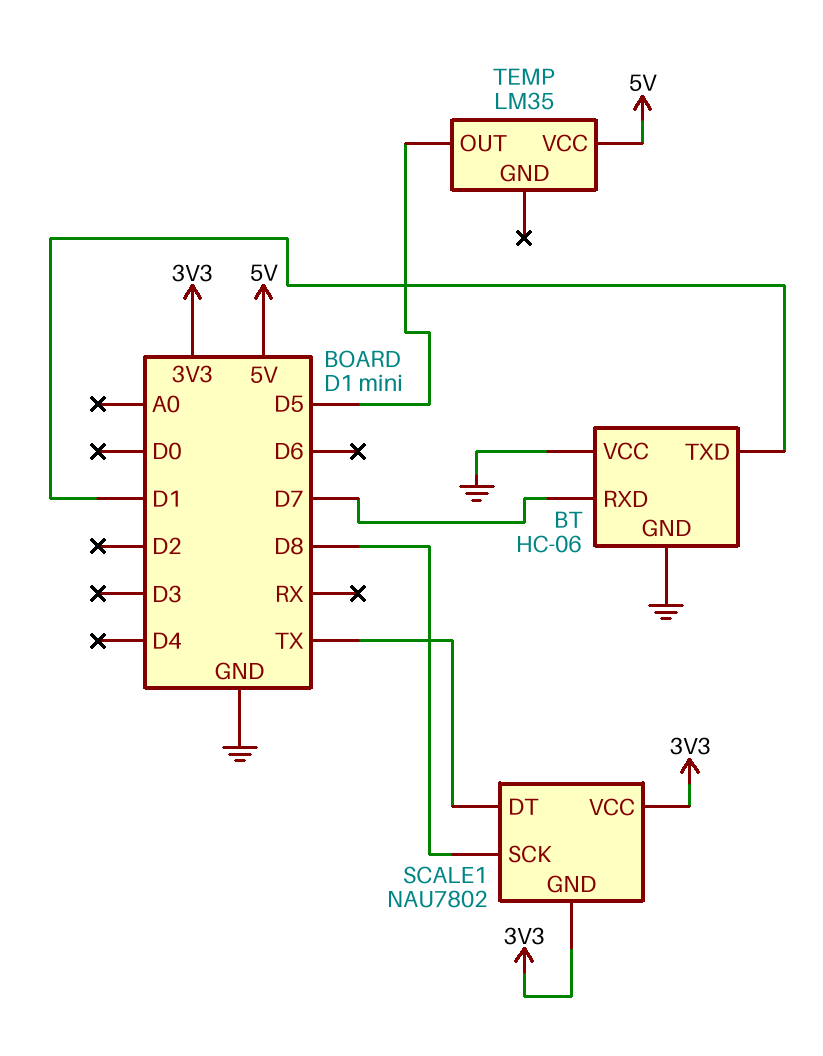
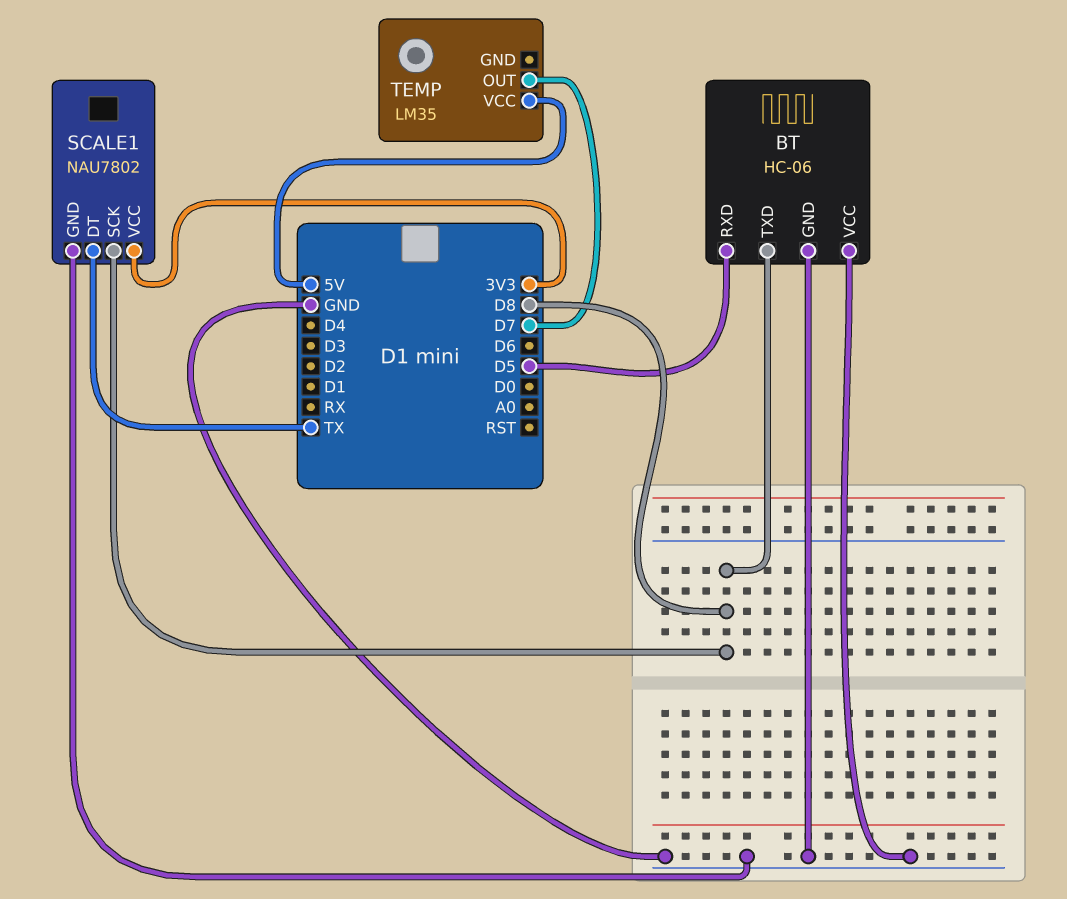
BT pin RXD: D7 -> D5
BT pin TXD: D1 -> D8
SCALE1 pin GND: 3V3 -> GND
TEMP pin OUT: D5 -> D7

